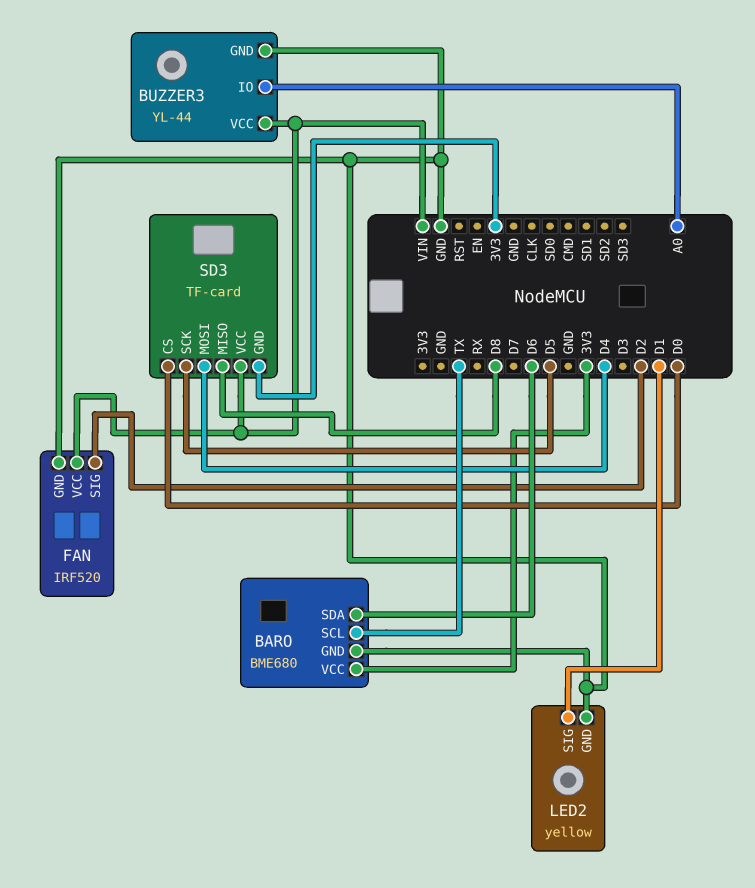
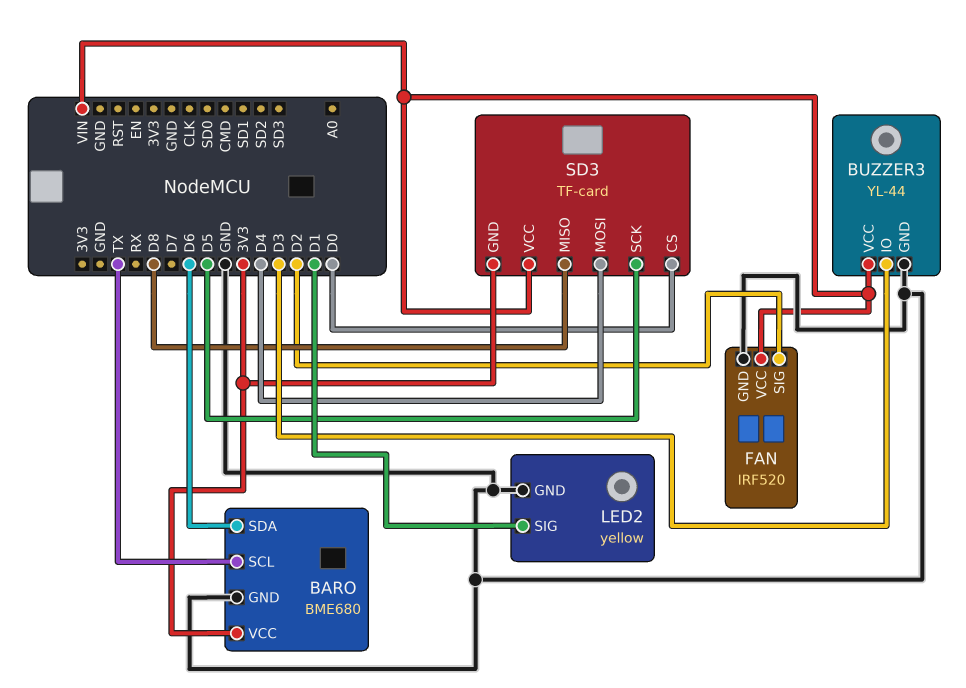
BUZZER3 pin IO: A0 -> D3

